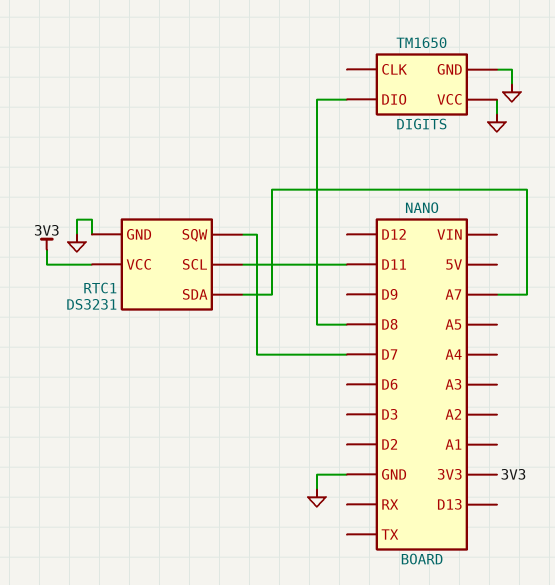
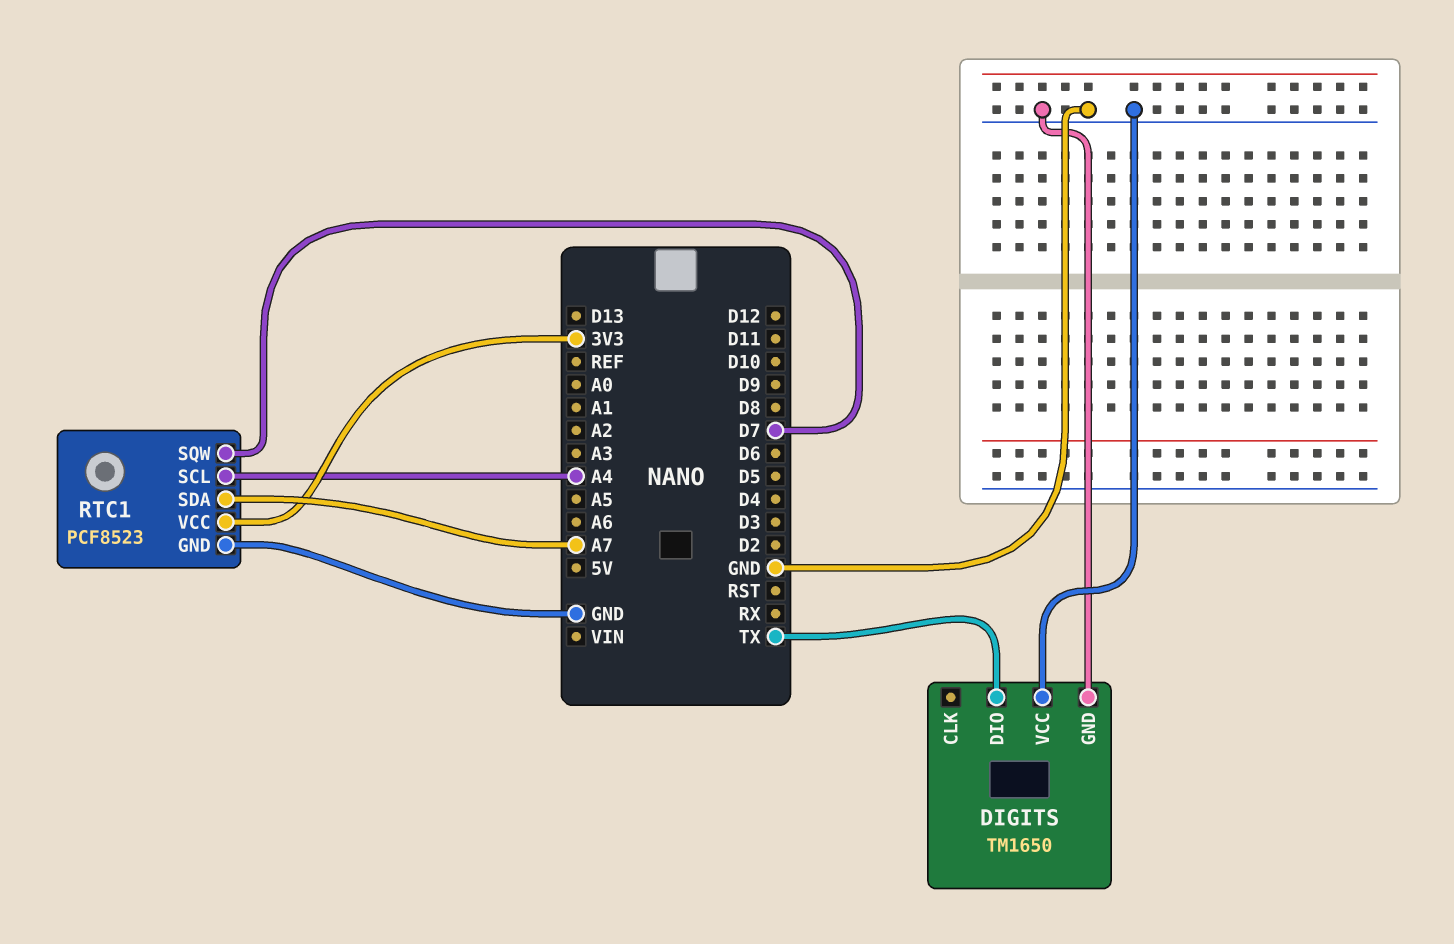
DIGITS pin DIO: D8 -> TX
RTC1: DS3231 -> PCF8523
RTC1 pin SCL: D11 -> A4

